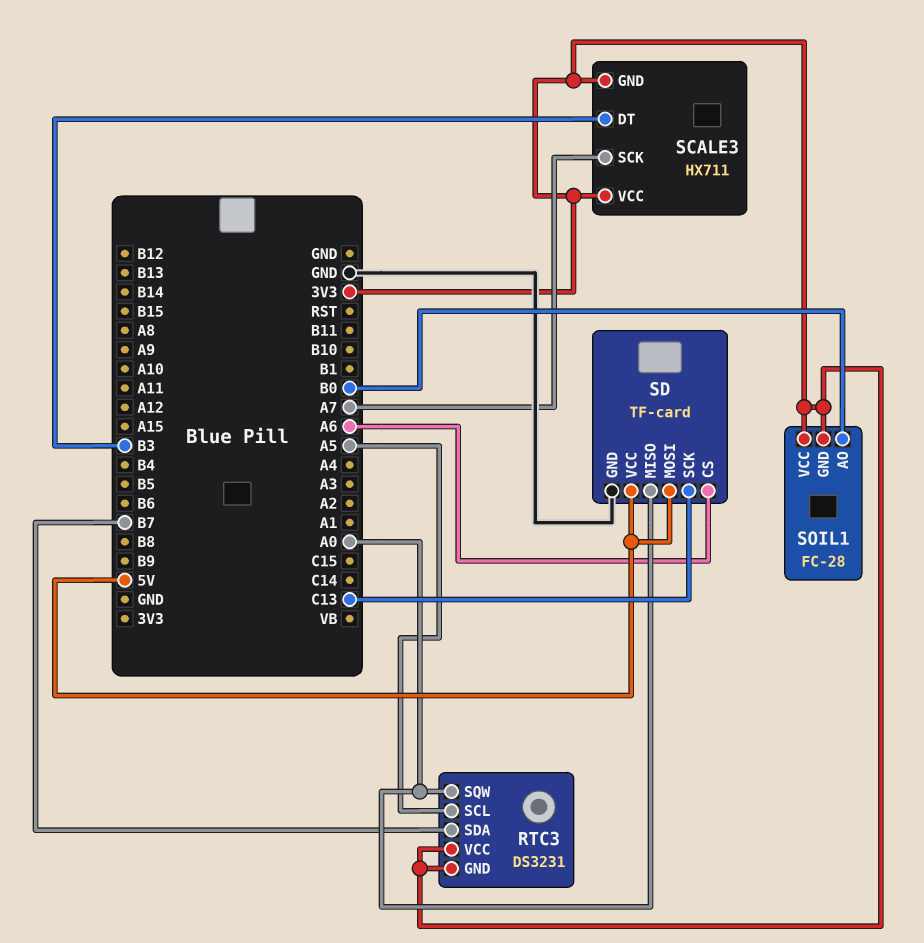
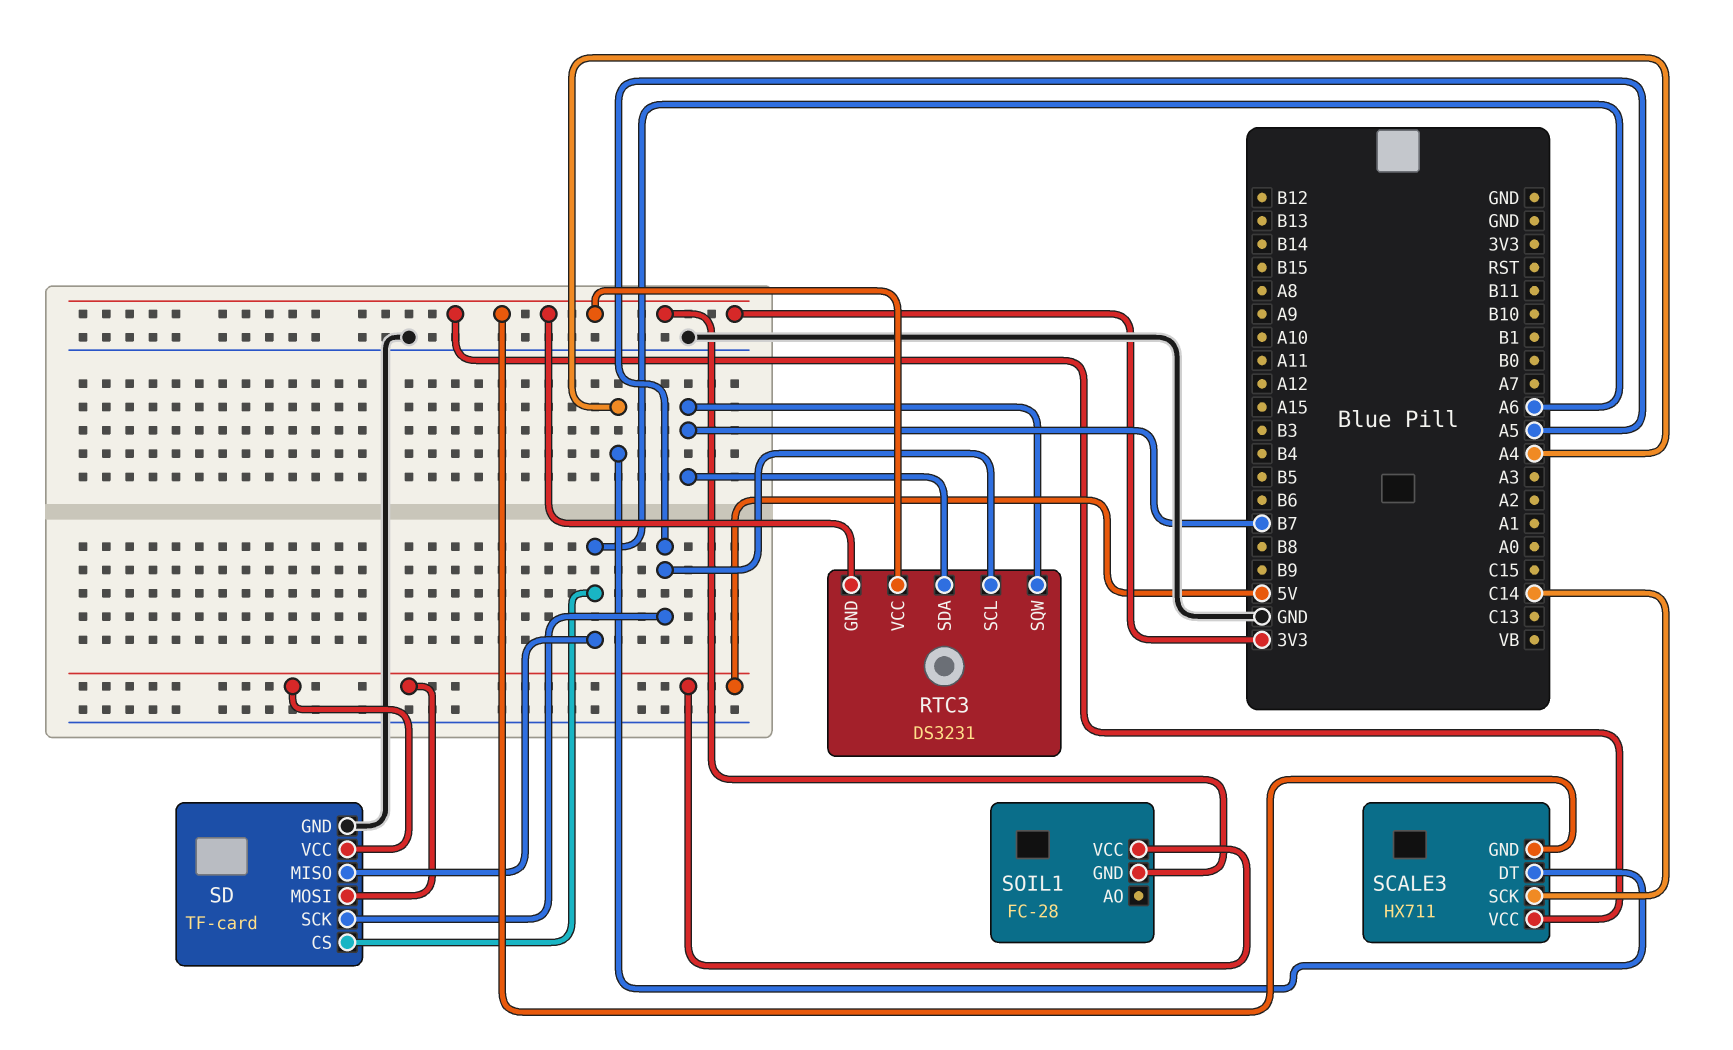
RTC3 pin SQW: A0 -> B7
SCALE3 pin DT: B3 -> A4
SCALE3 pin SCK: A7 -> C14
SD pin MISO: A0 -> A6
SD pin SCK: C13 -> A5
SOIL1 pin AO: B0 -> none
SOIL1 pin VCC: 3V3 -> 5V

